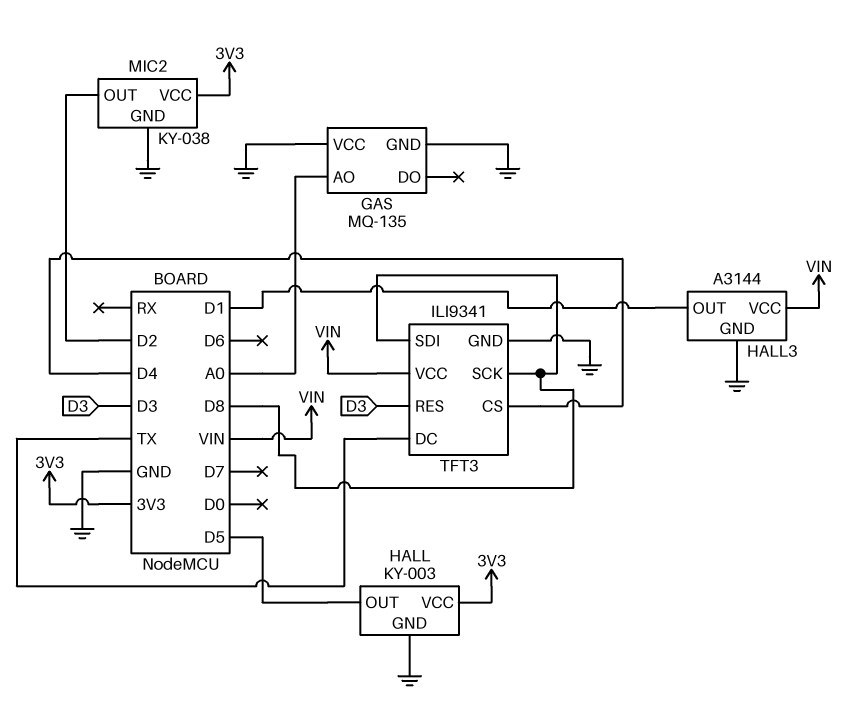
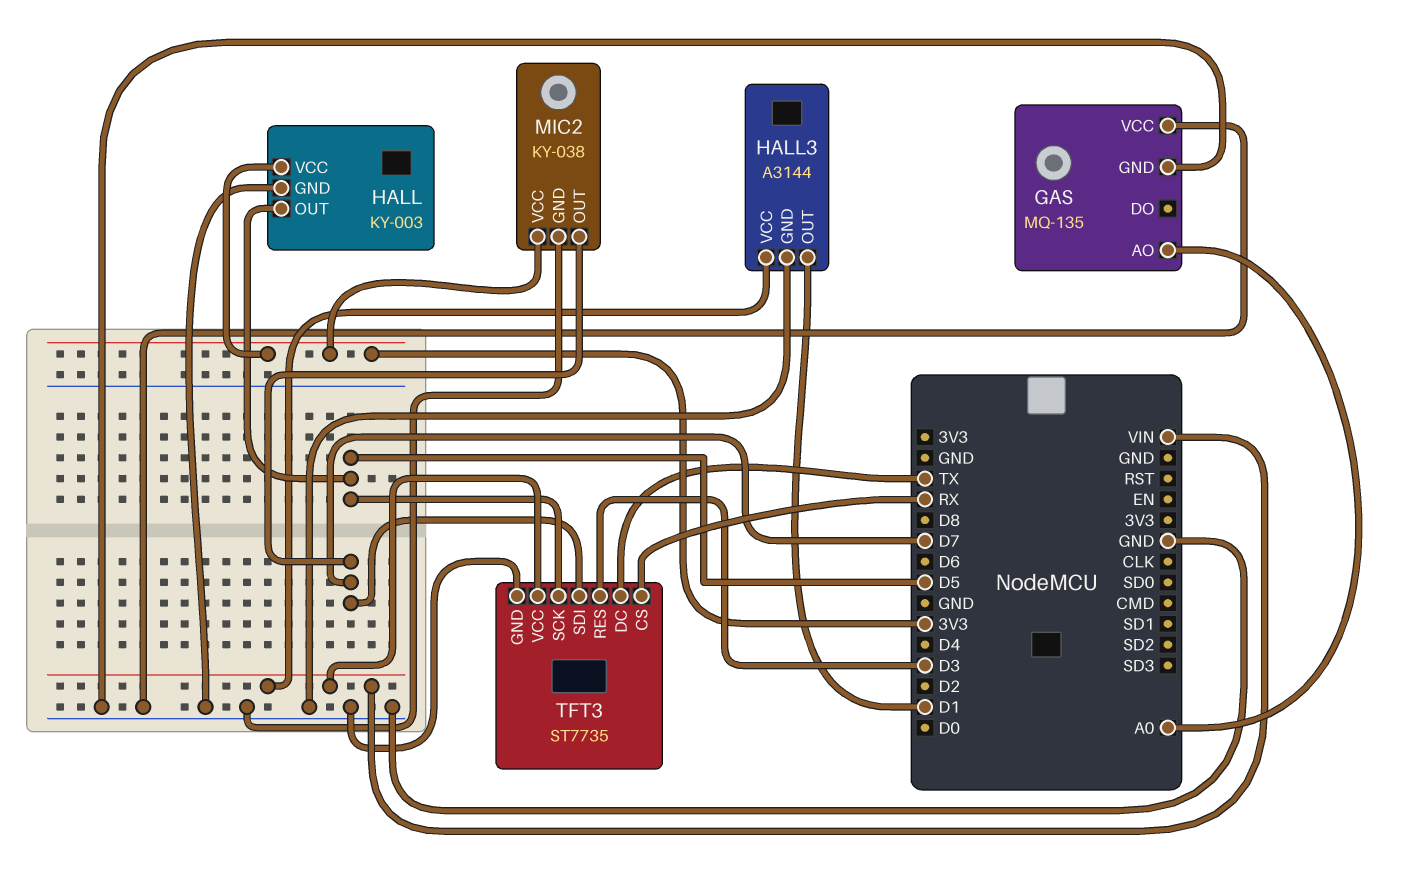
MIC2 pin OUT: D2 -> D7
TFT3: ILI9341 -> ST7735
TFT3 pin CS: D4 -> RX
TFT3 pin SCK: D8 -> D5
TFT3 pin SDI: D8 -> D7

